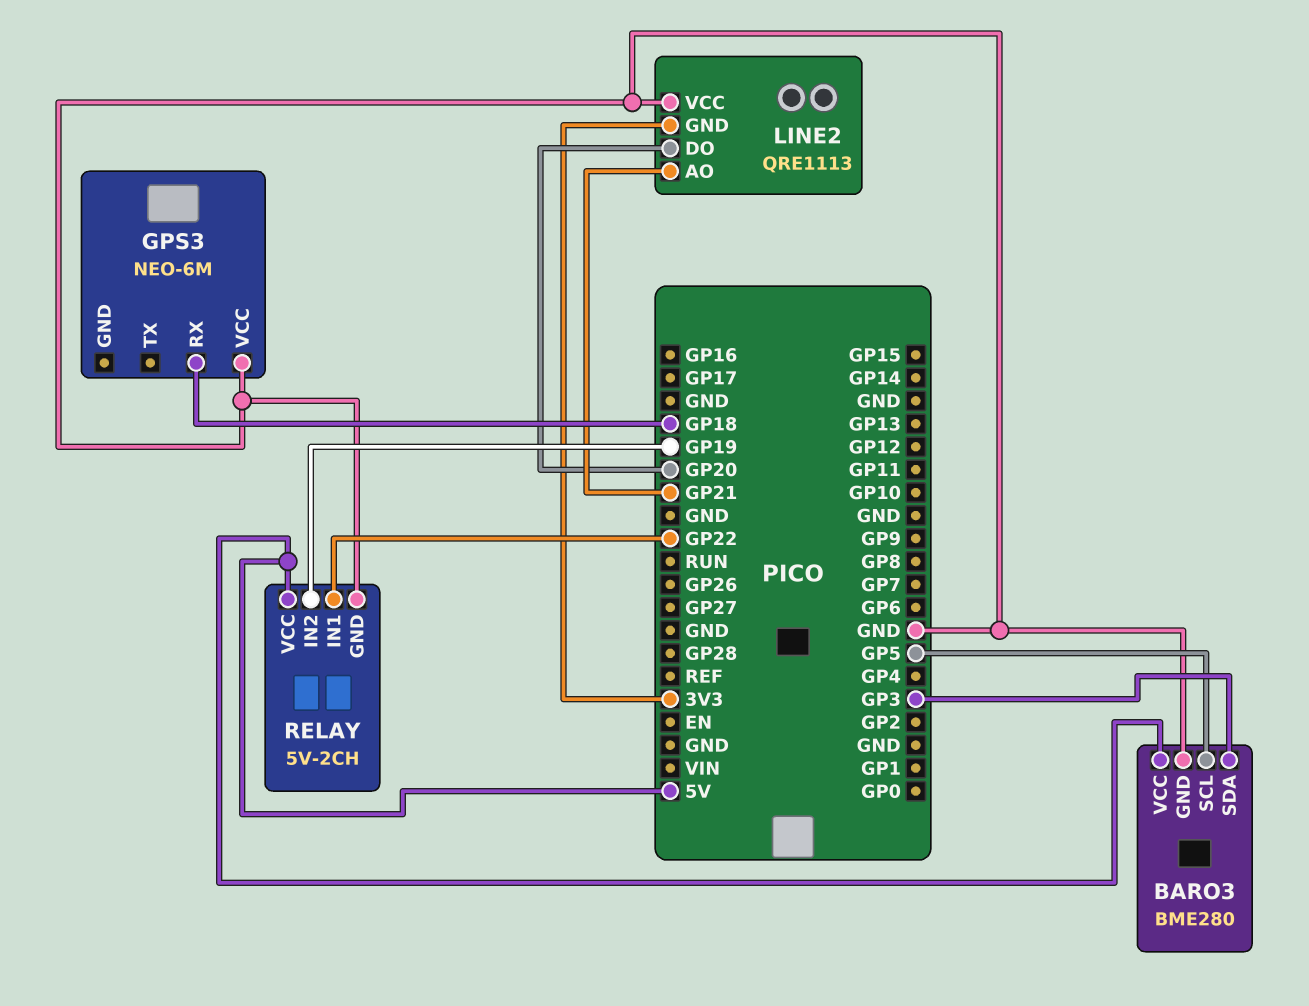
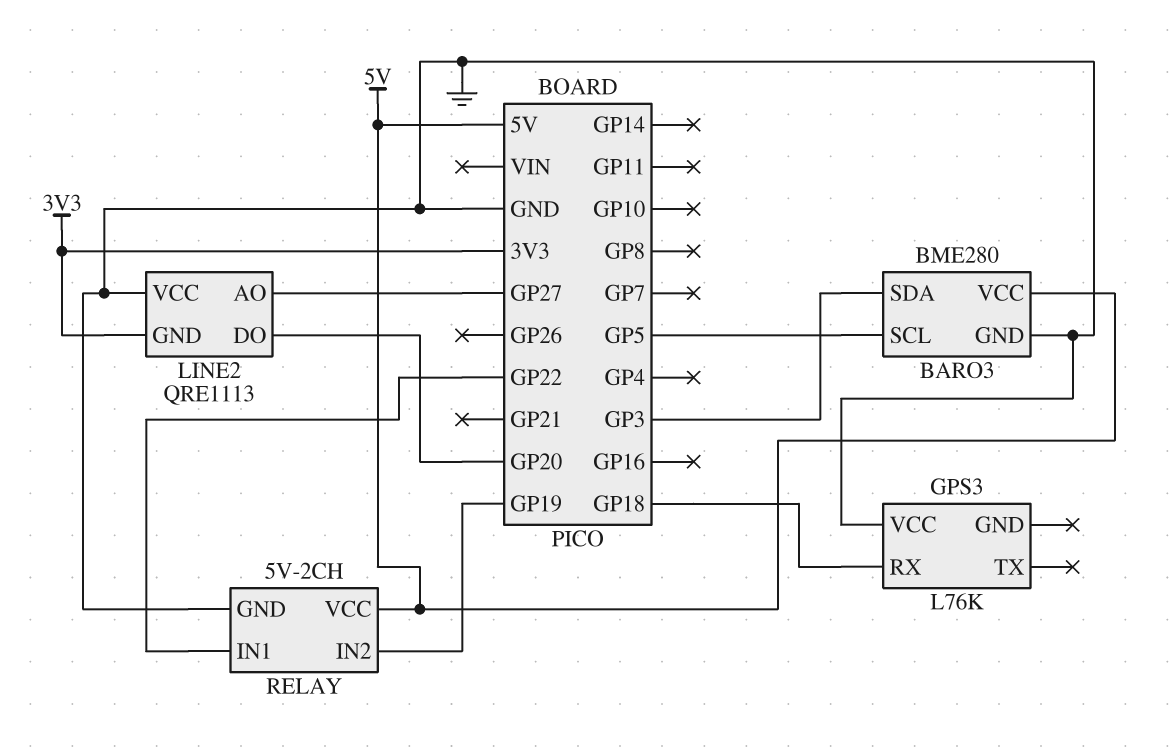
GPS3: NEO-6M -> L76K
LINE2 pin AO: GP21 -> GP27

